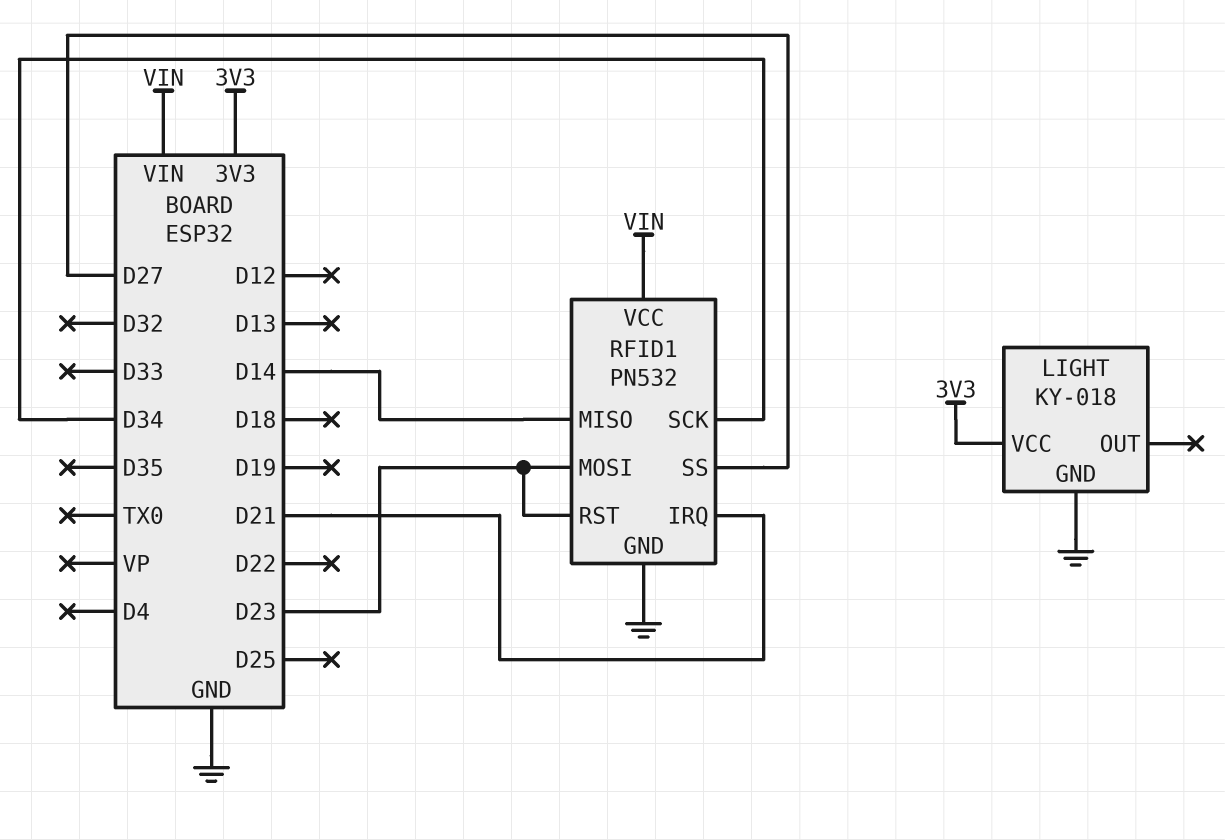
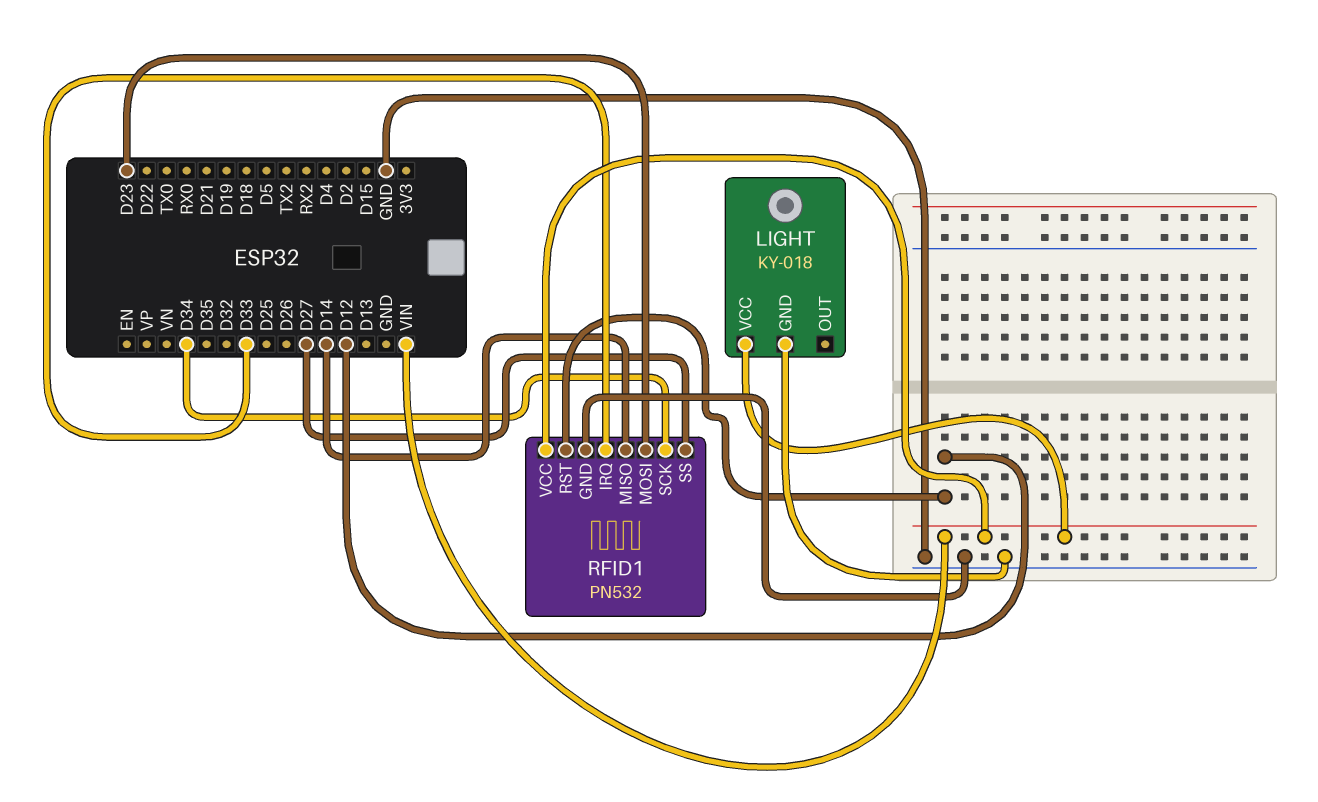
LIGHT pin VCC: 3V3 -> VIN
RFID1 pin IRQ: D21 -> D33
RFID1 pin RST: D23 -> D12

